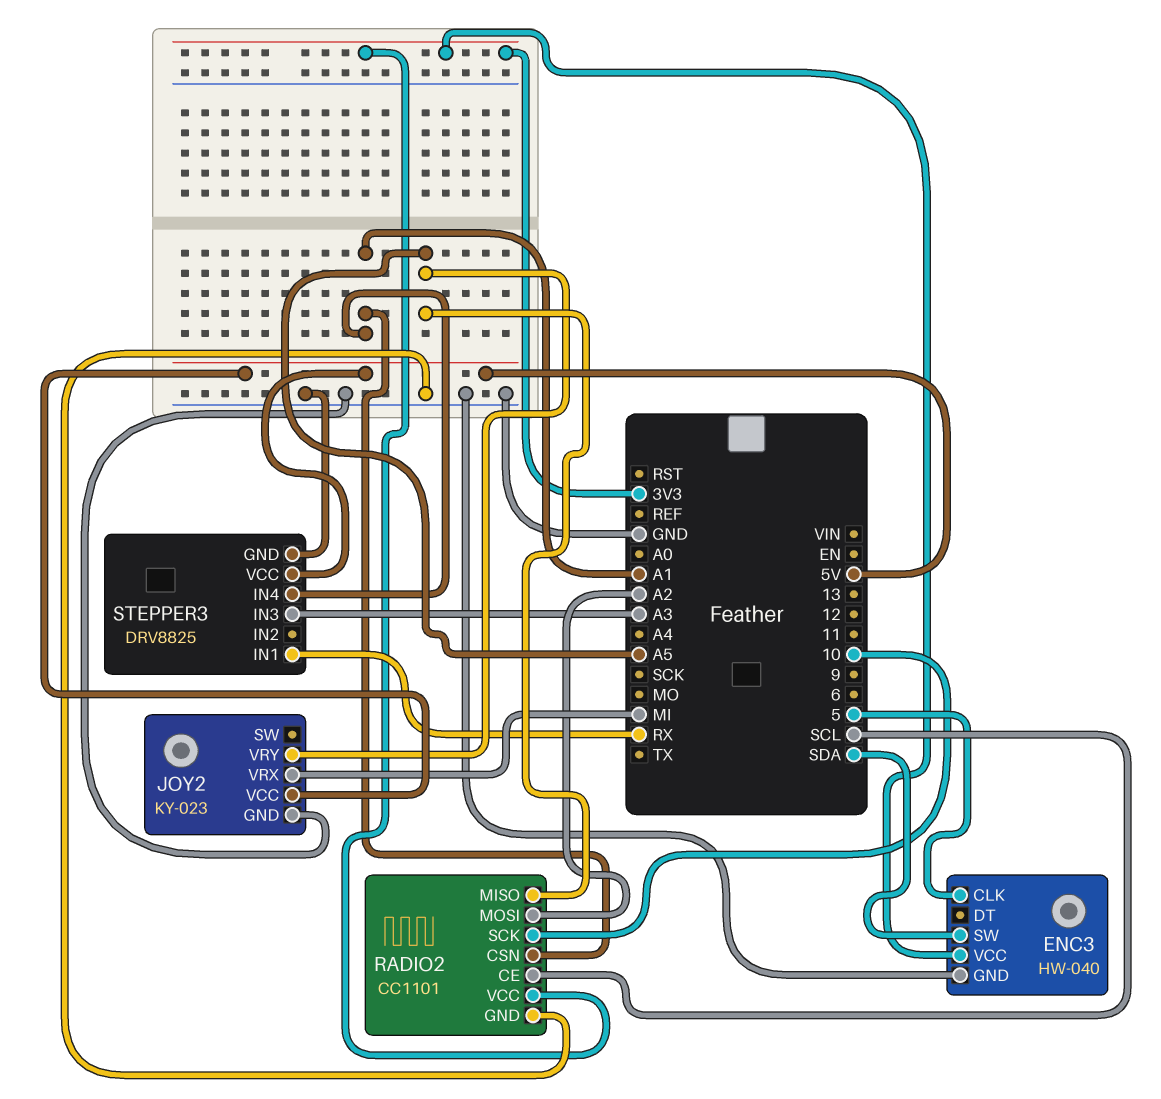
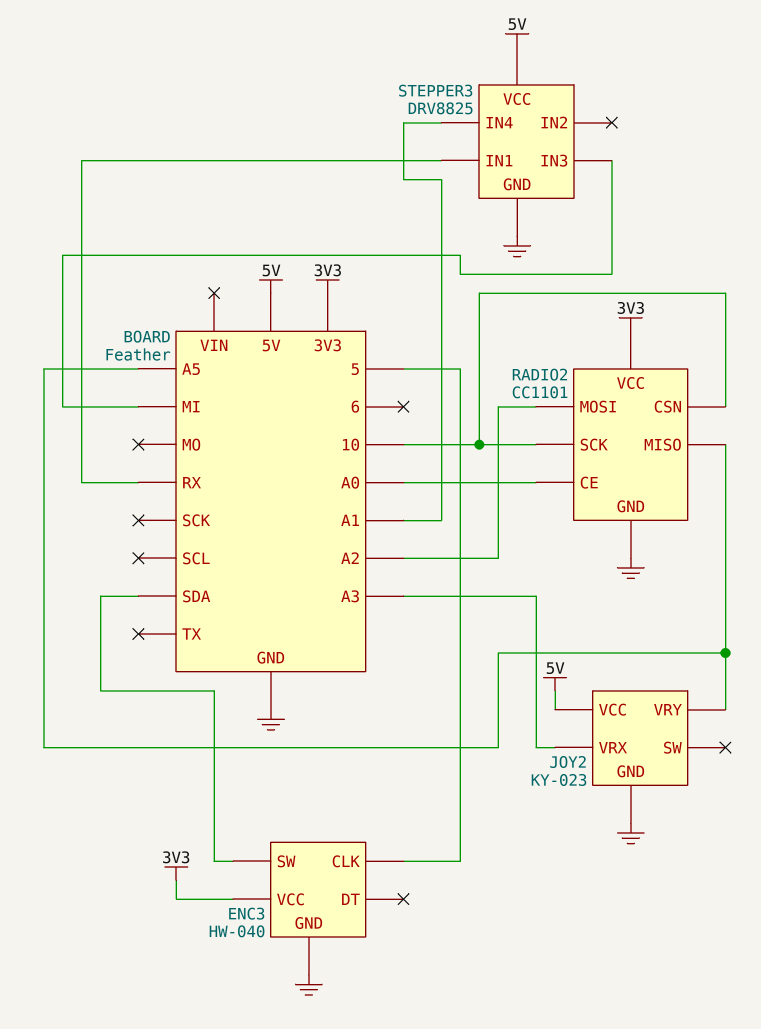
JOY2 pin VRX: MI -> A3
RADIO2 pin CE: SCL -> A0
RADIO2 pin CSN: A1 -> 10
STEPPER3 pin IN3: A3 -> MI

